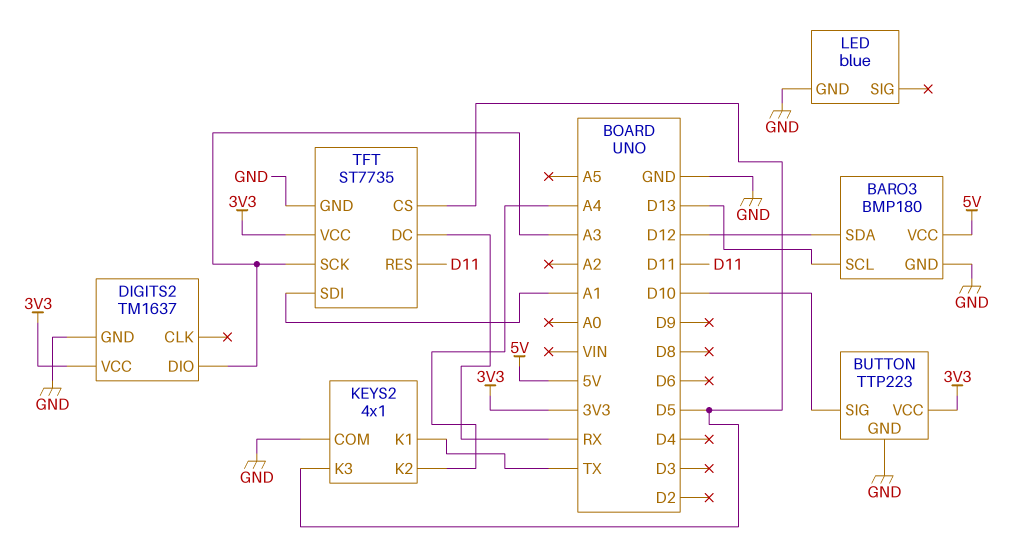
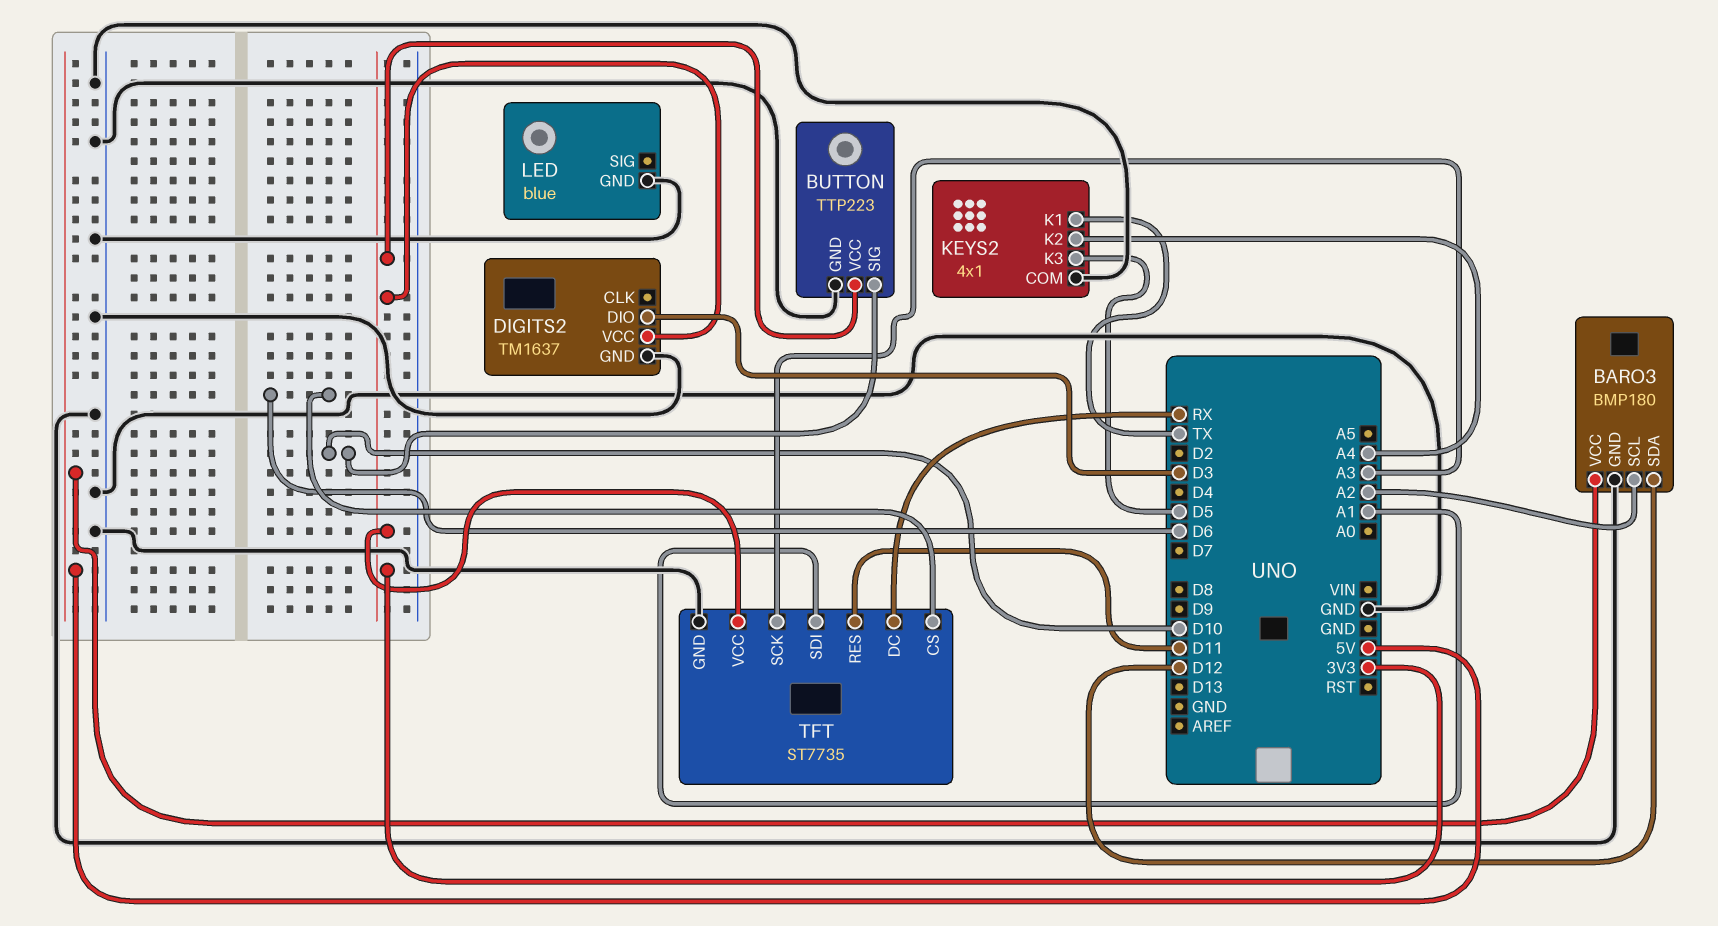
BARO3 pin SCL: D13 -> A2
DIGITS2 pin DIO: A3 -> D3
TFT pin CS: D5 -> D6

